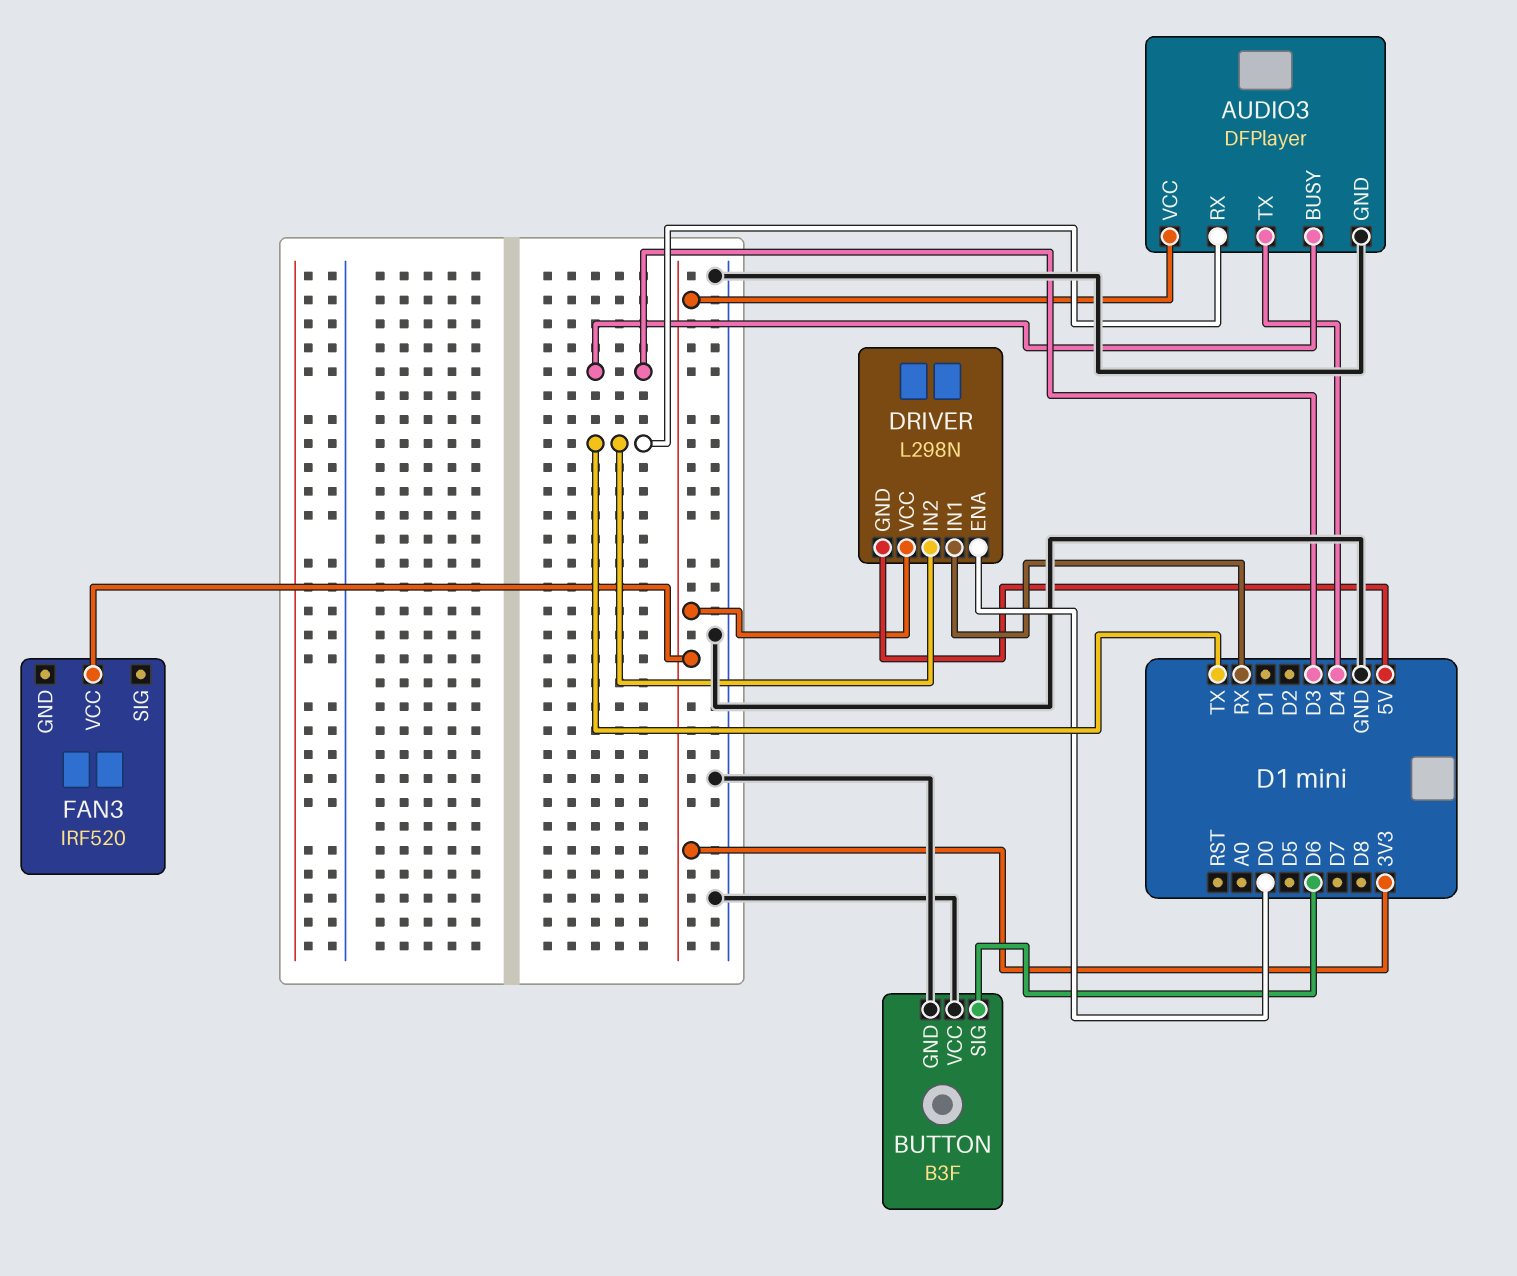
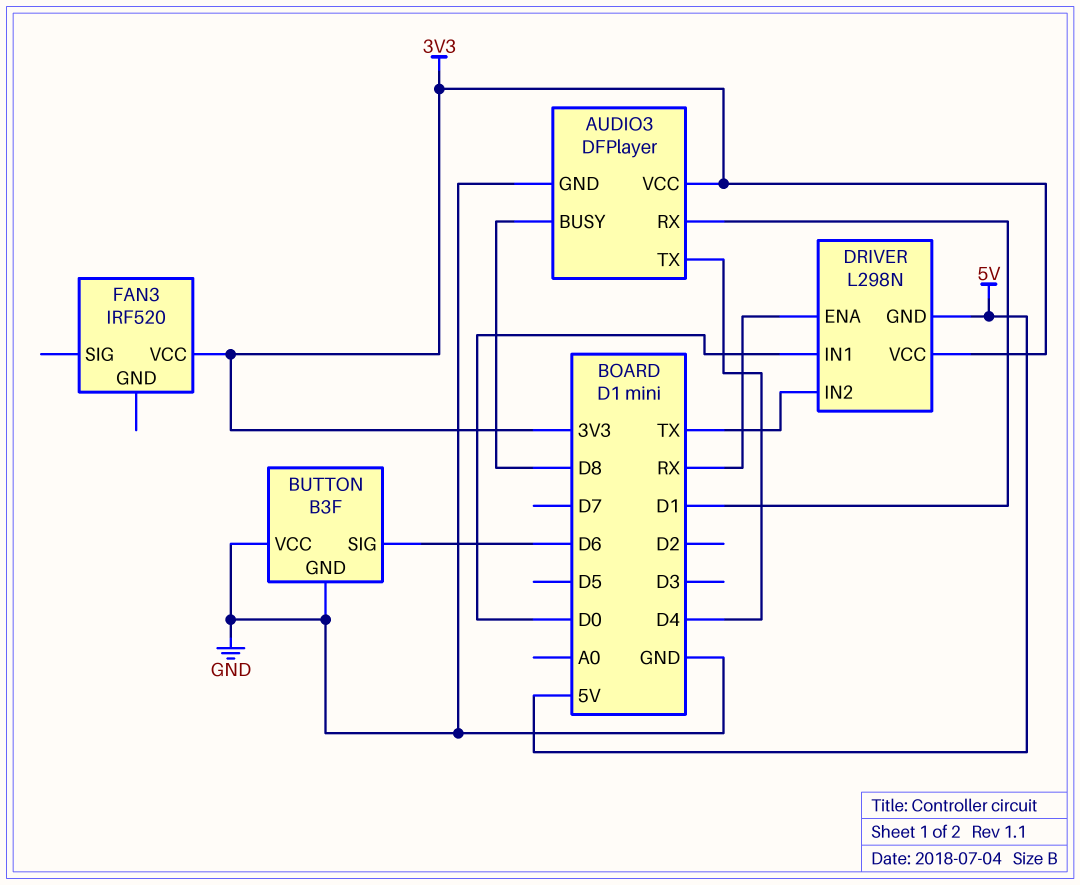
AUDIO3 pin BUSY: D3 -> D8
AUDIO3 pin RX: TX -> D1
DRIVER pin ENA: D0 -> RX
DRIVER pin IN1: RX -> D0

